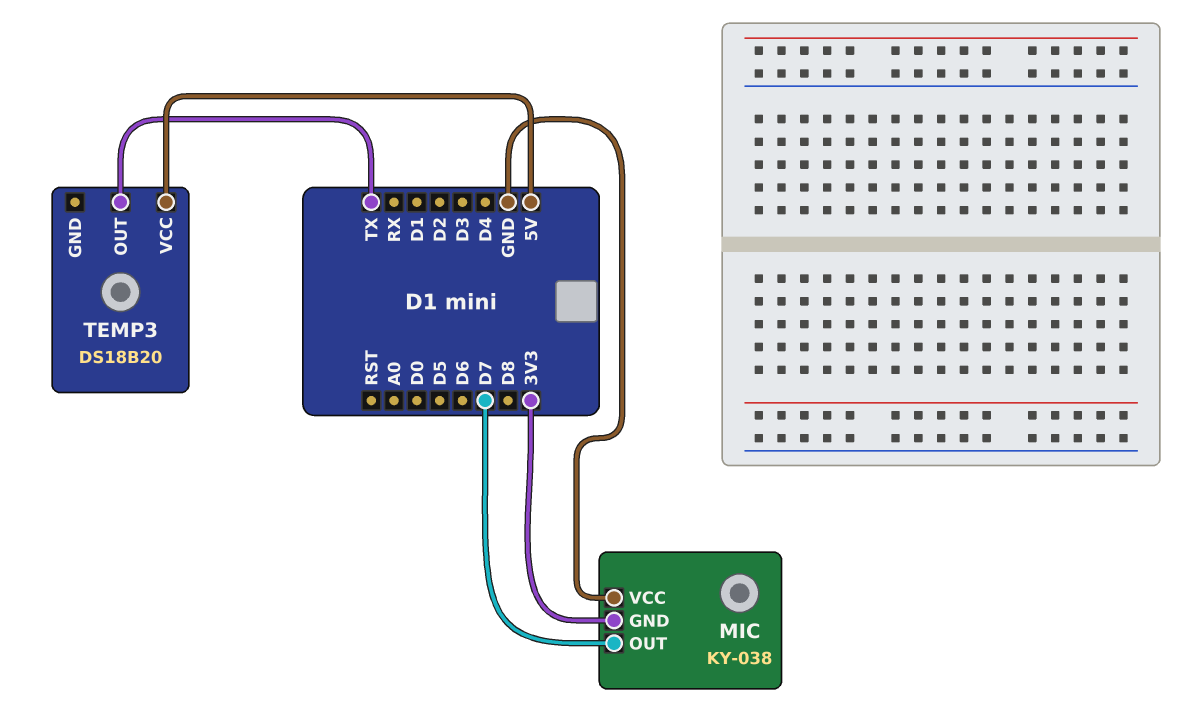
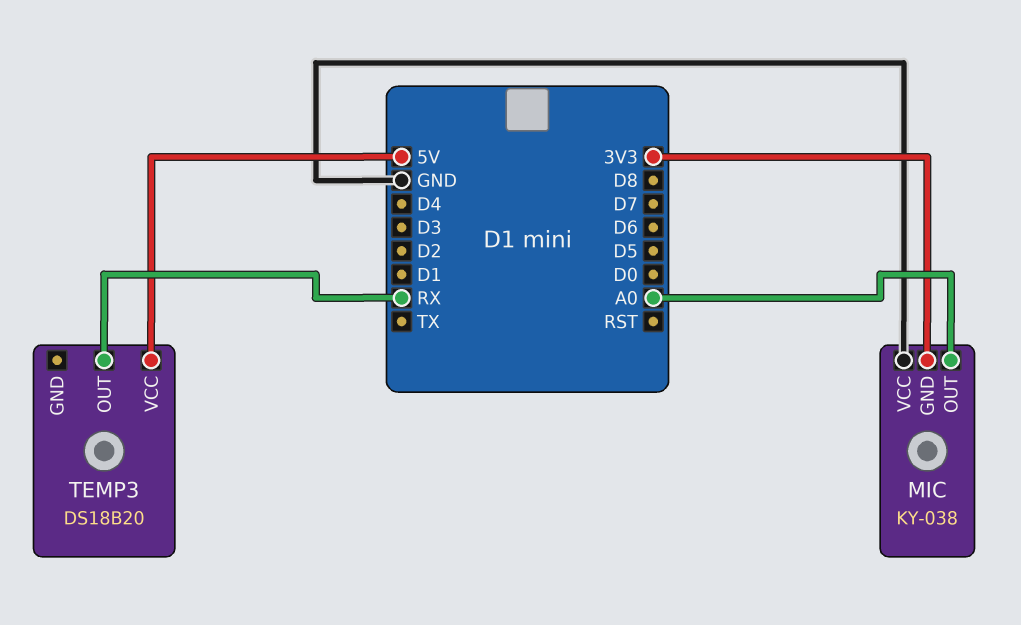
MIC pin OUT: D7 -> A0
TEMP3 pin OUT: TX -> RX

